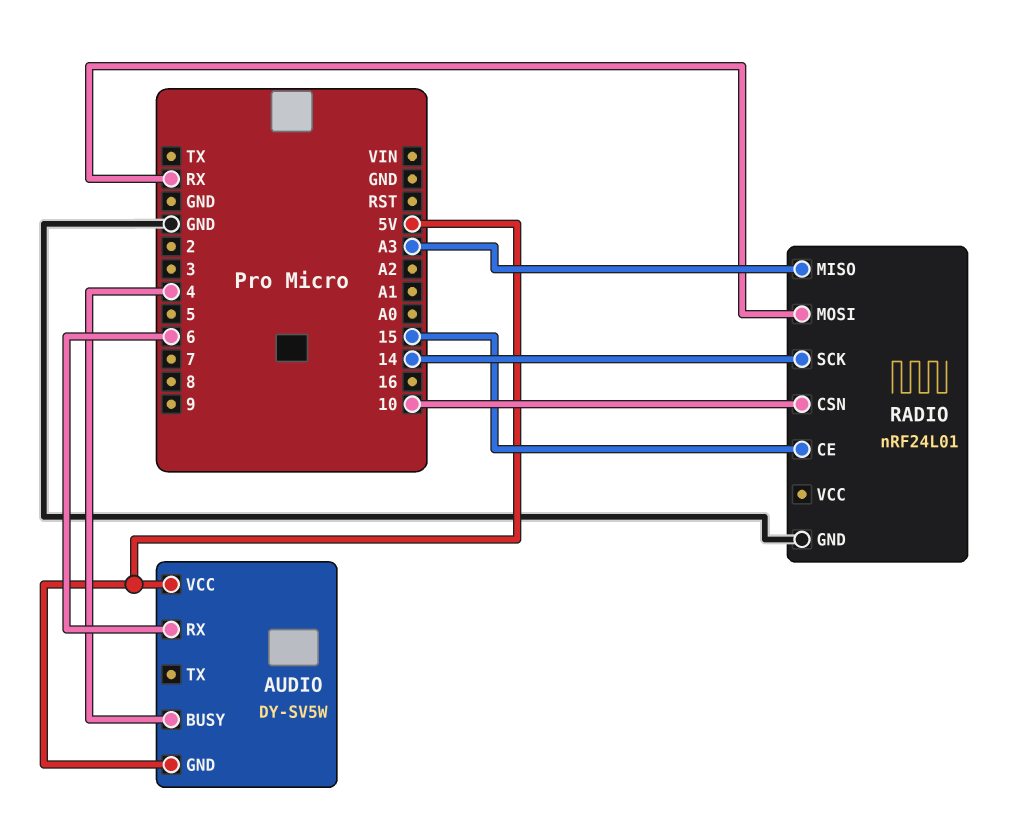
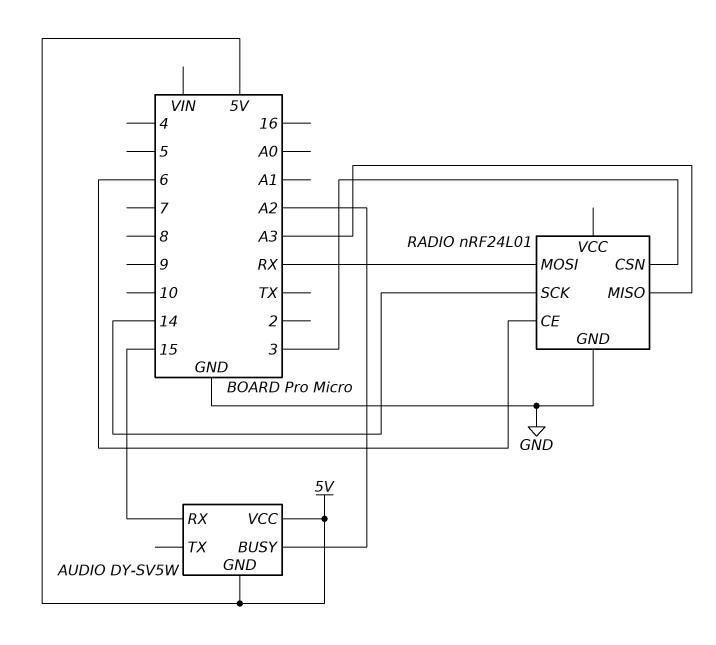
AUDIO pin BUSY: 4 -> A2
AUDIO pin RX: 6 -> 15
RADIO pin CE: 15 -> 6
RADIO pin CSN: 10 -> 3

